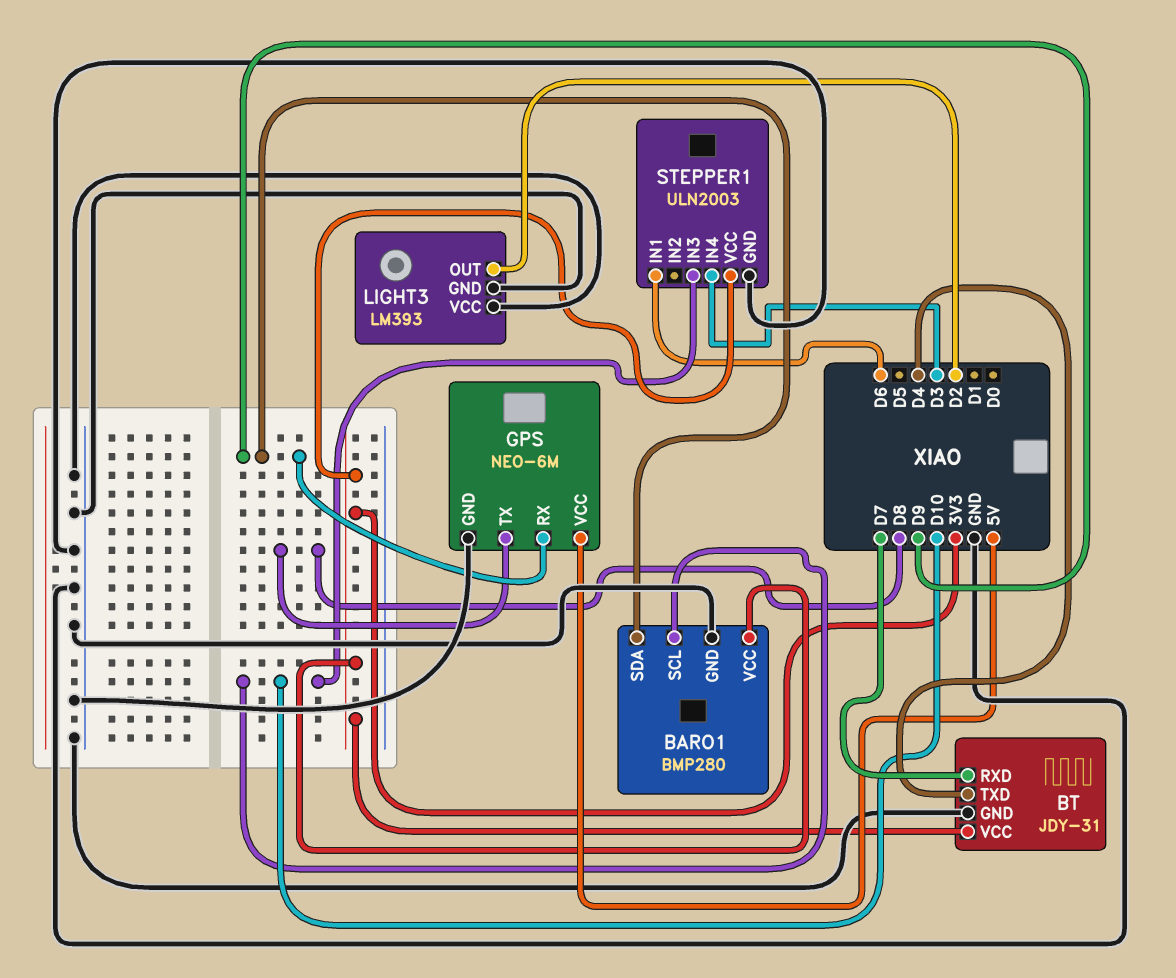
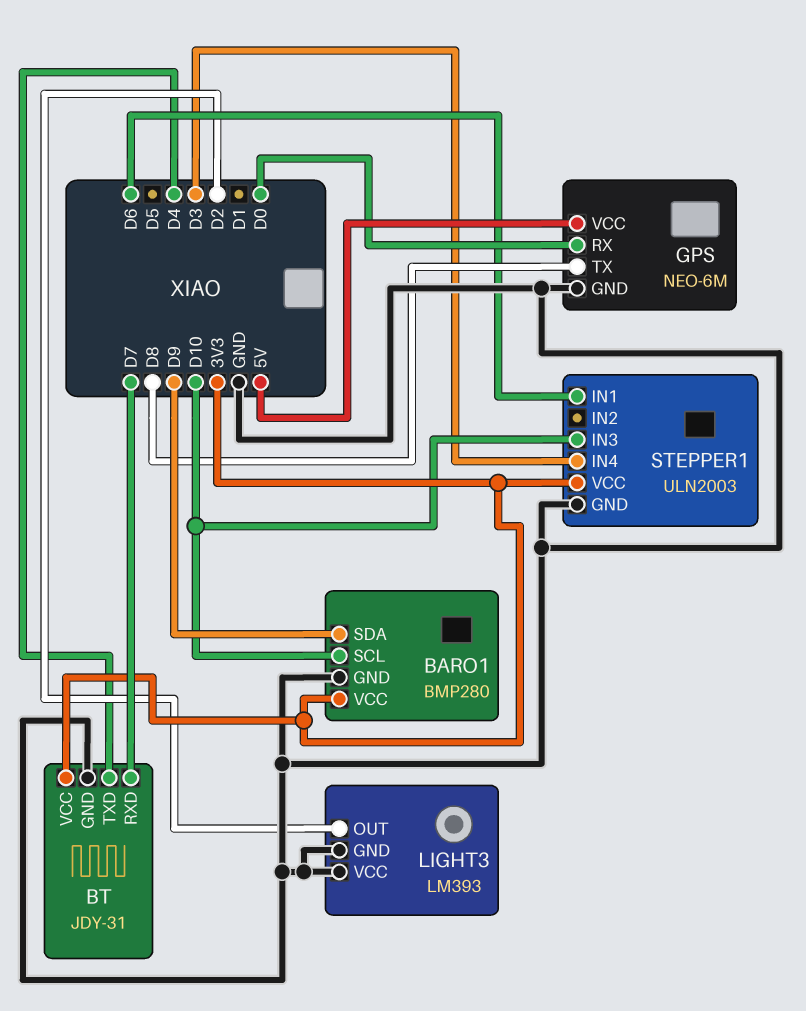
GPS pin RX: D9 -> D0

